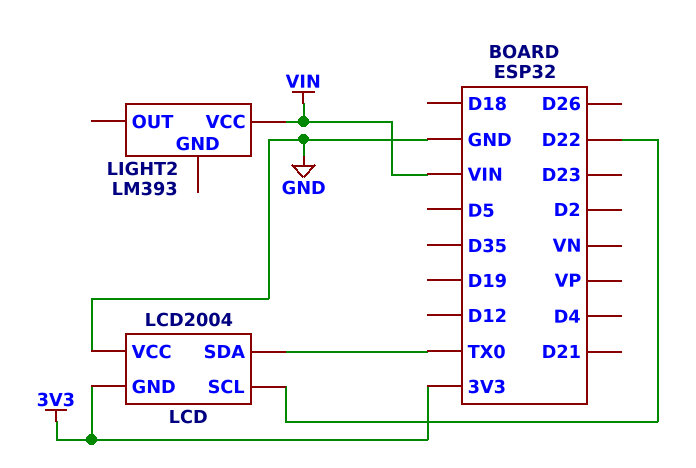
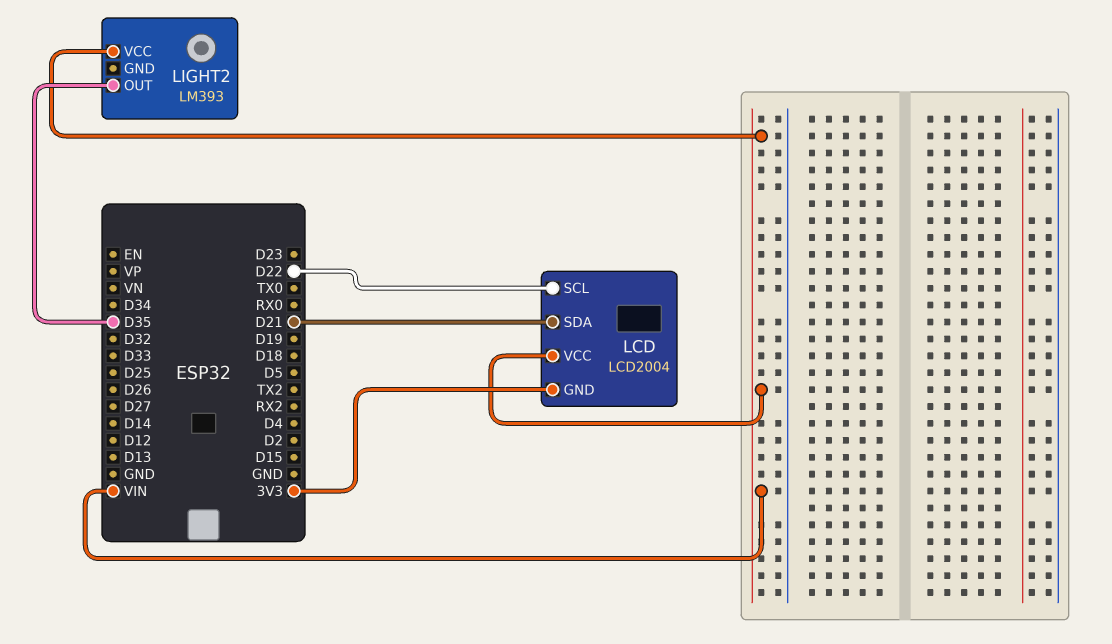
LCD pin SDA: TX0 -> D21
LCD pin VCC: GND -> VIN
LIGHT2 pin OUT: none -> D35

